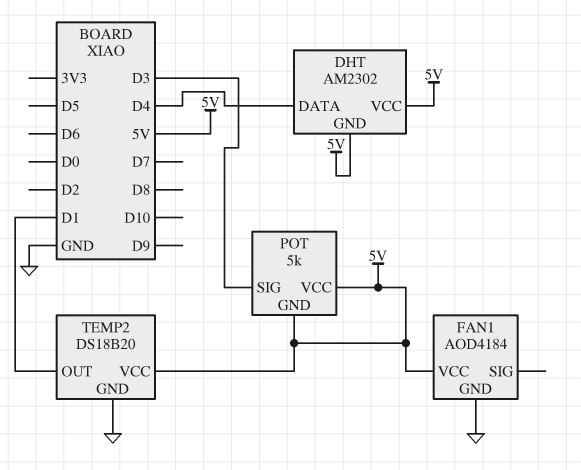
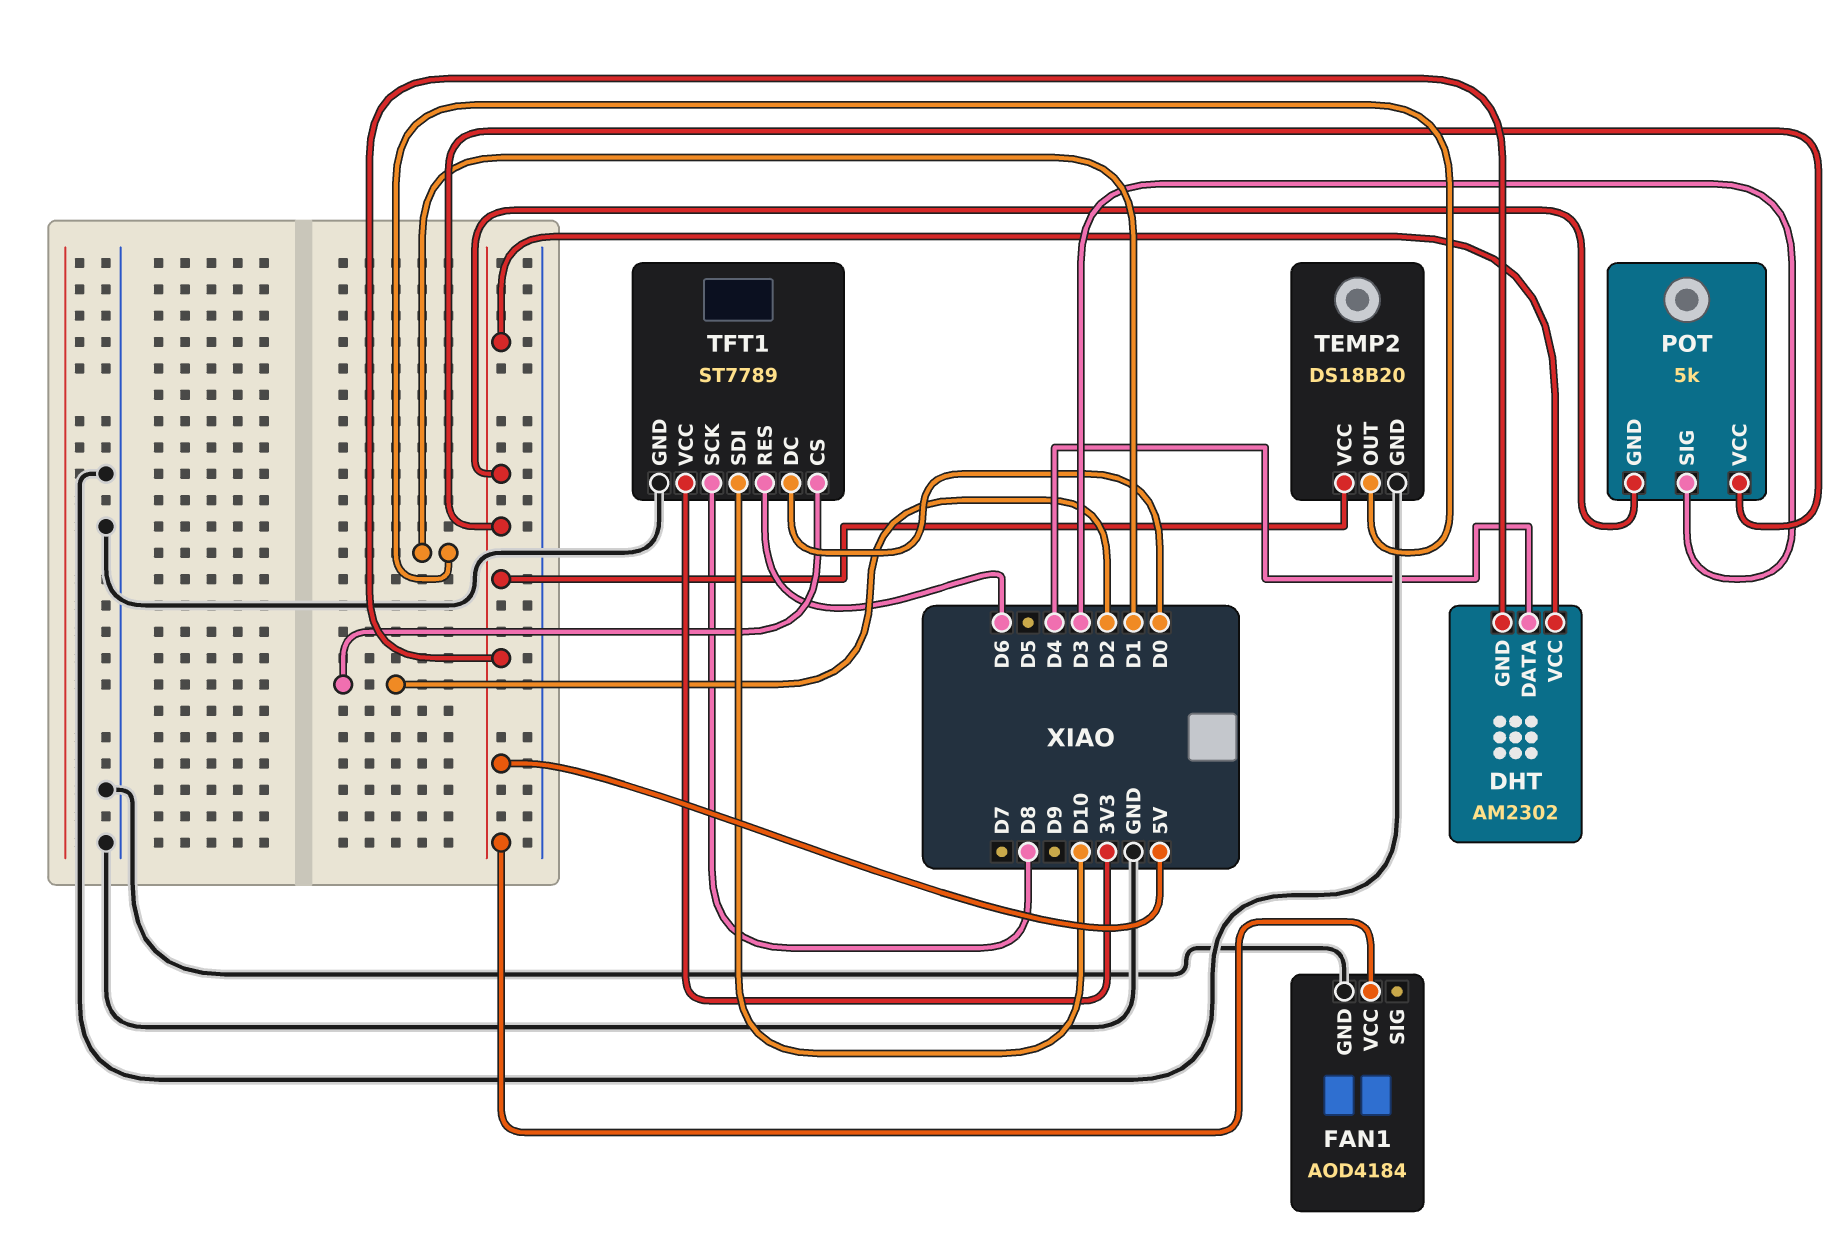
TFT1: none -> ST7789
TFT1 pin CS: none -> D2
TFT1 pin DC: none -> D0
TFT1 pin GND: none -> GND
TFT1 pin RES: none -> D6
TFT1 pin SCK: none -> D8
TFT1 pin SDI: none -> D10
TFT1 pin VCC: none -> 3V3

